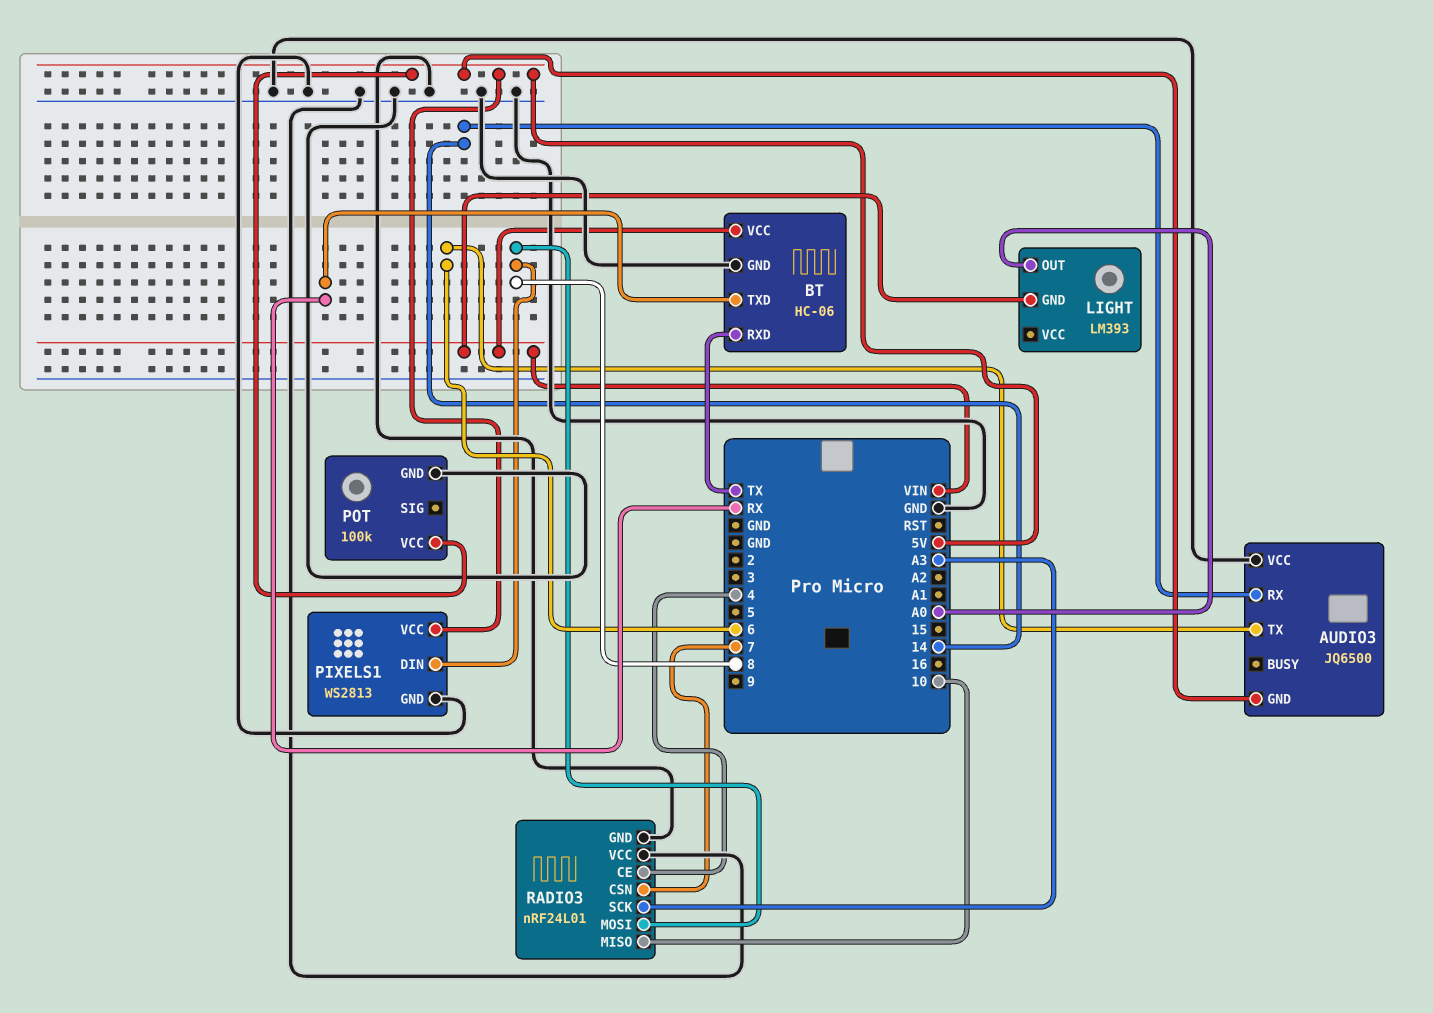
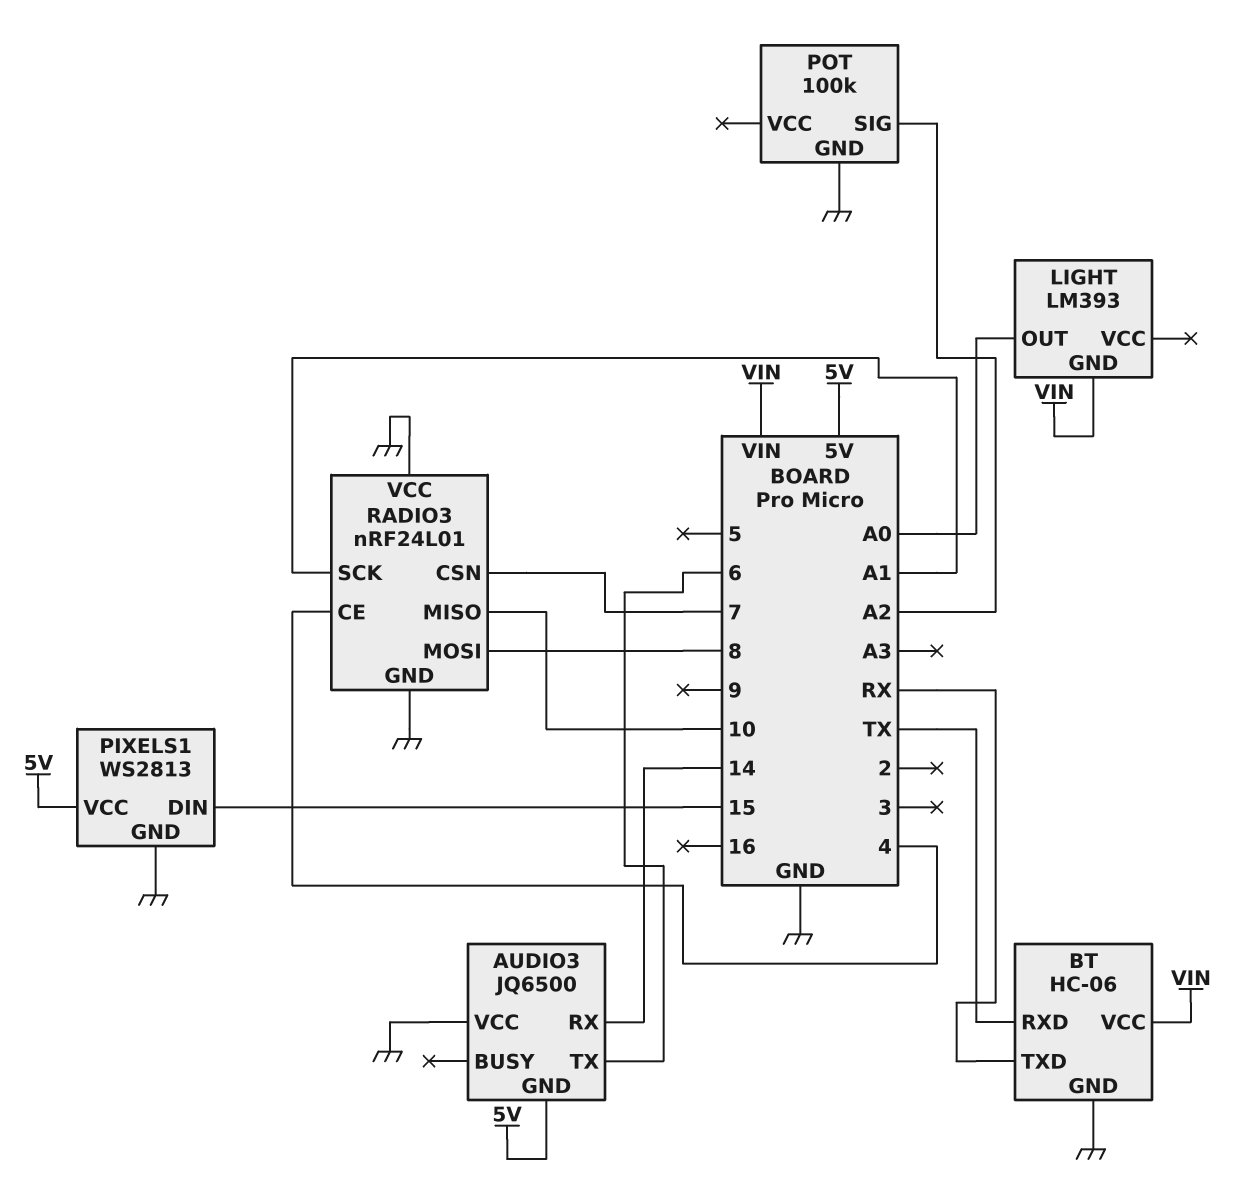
PIXELS1 pin DIN: 8 -> 15
POT pin SIG: none -> A2
POT pin VCC: 5V -> none
RADIO3 pin SCK: A3 -> A1

